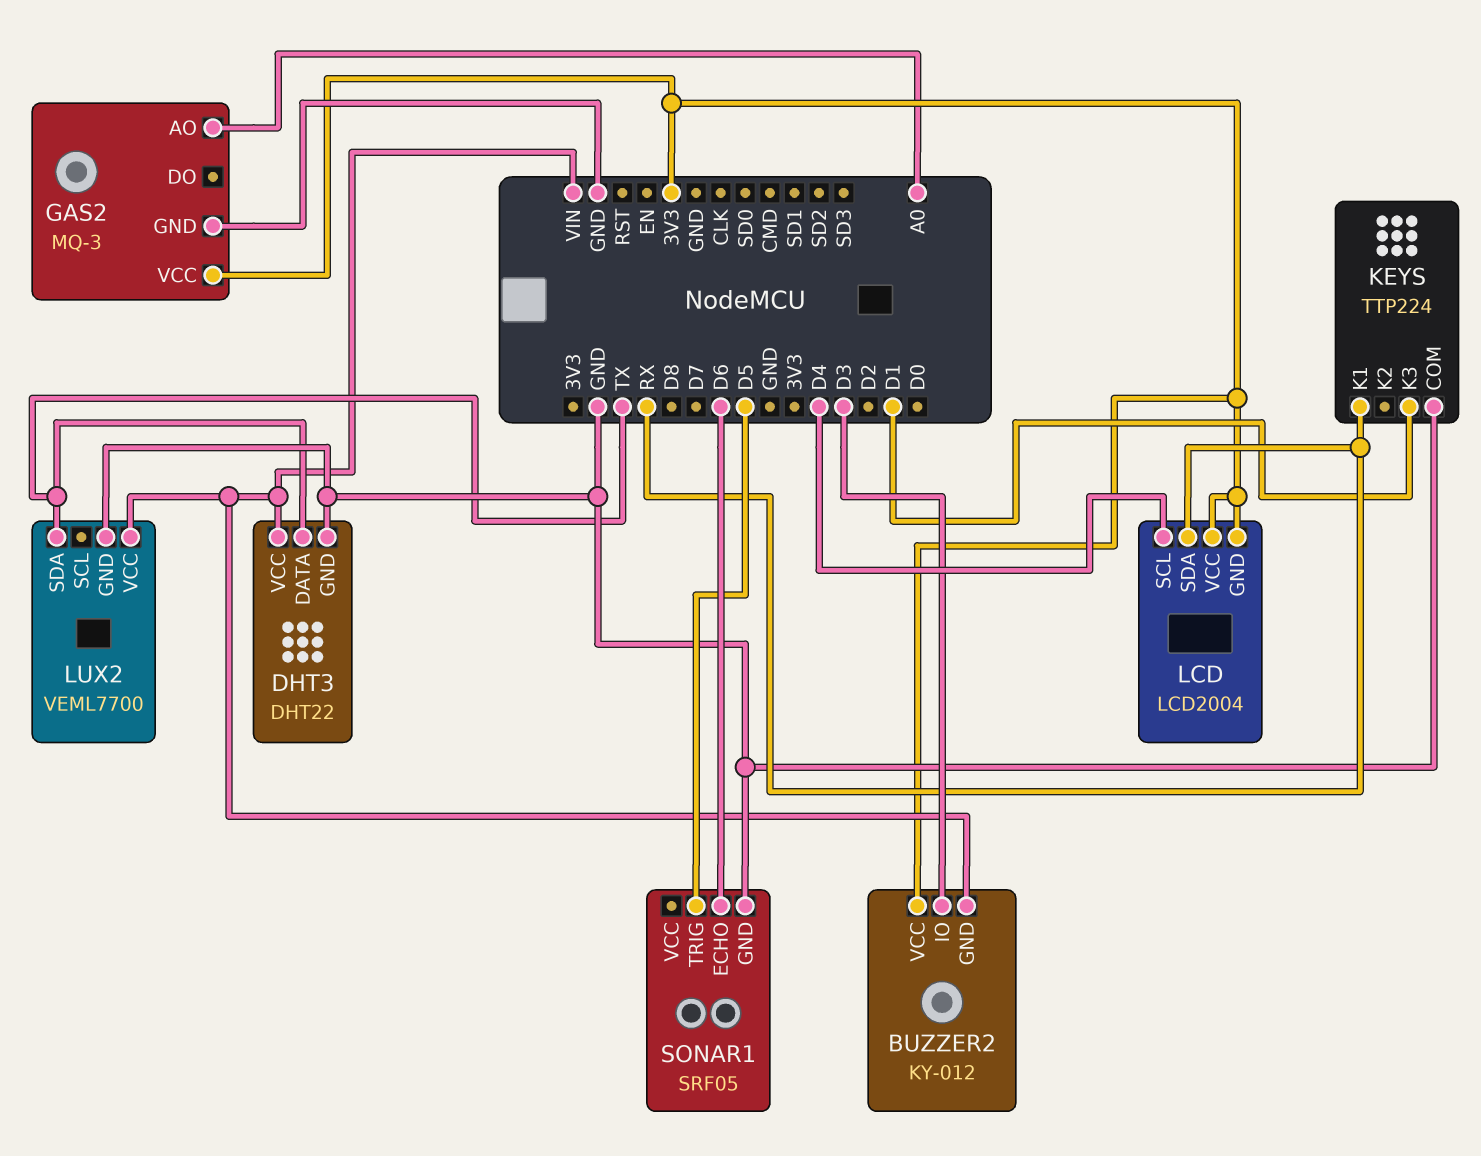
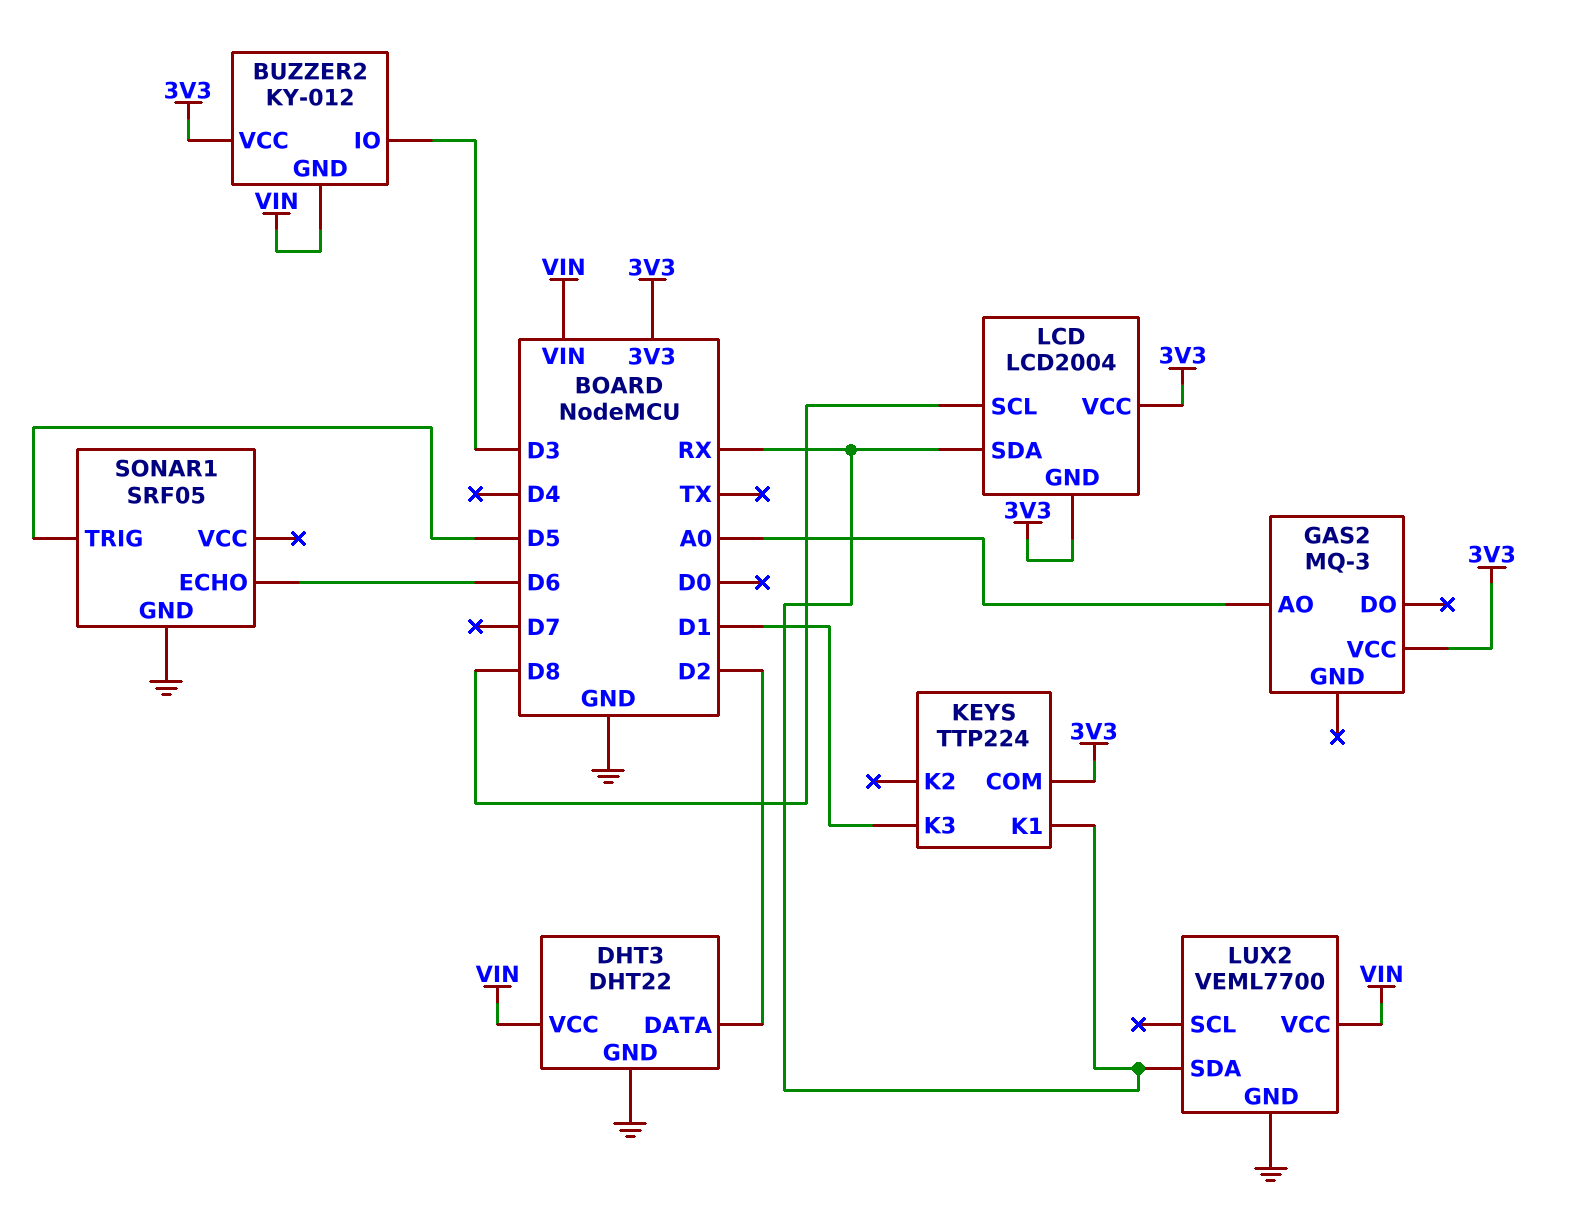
DHT3 pin DATA: TX -> D2
GAS2 pin GND: GND -> none
KEYS pin COM: GND -> 3V3
LCD pin SCL: D4 -> D8
LUX2 pin SDA: TX -> RX

